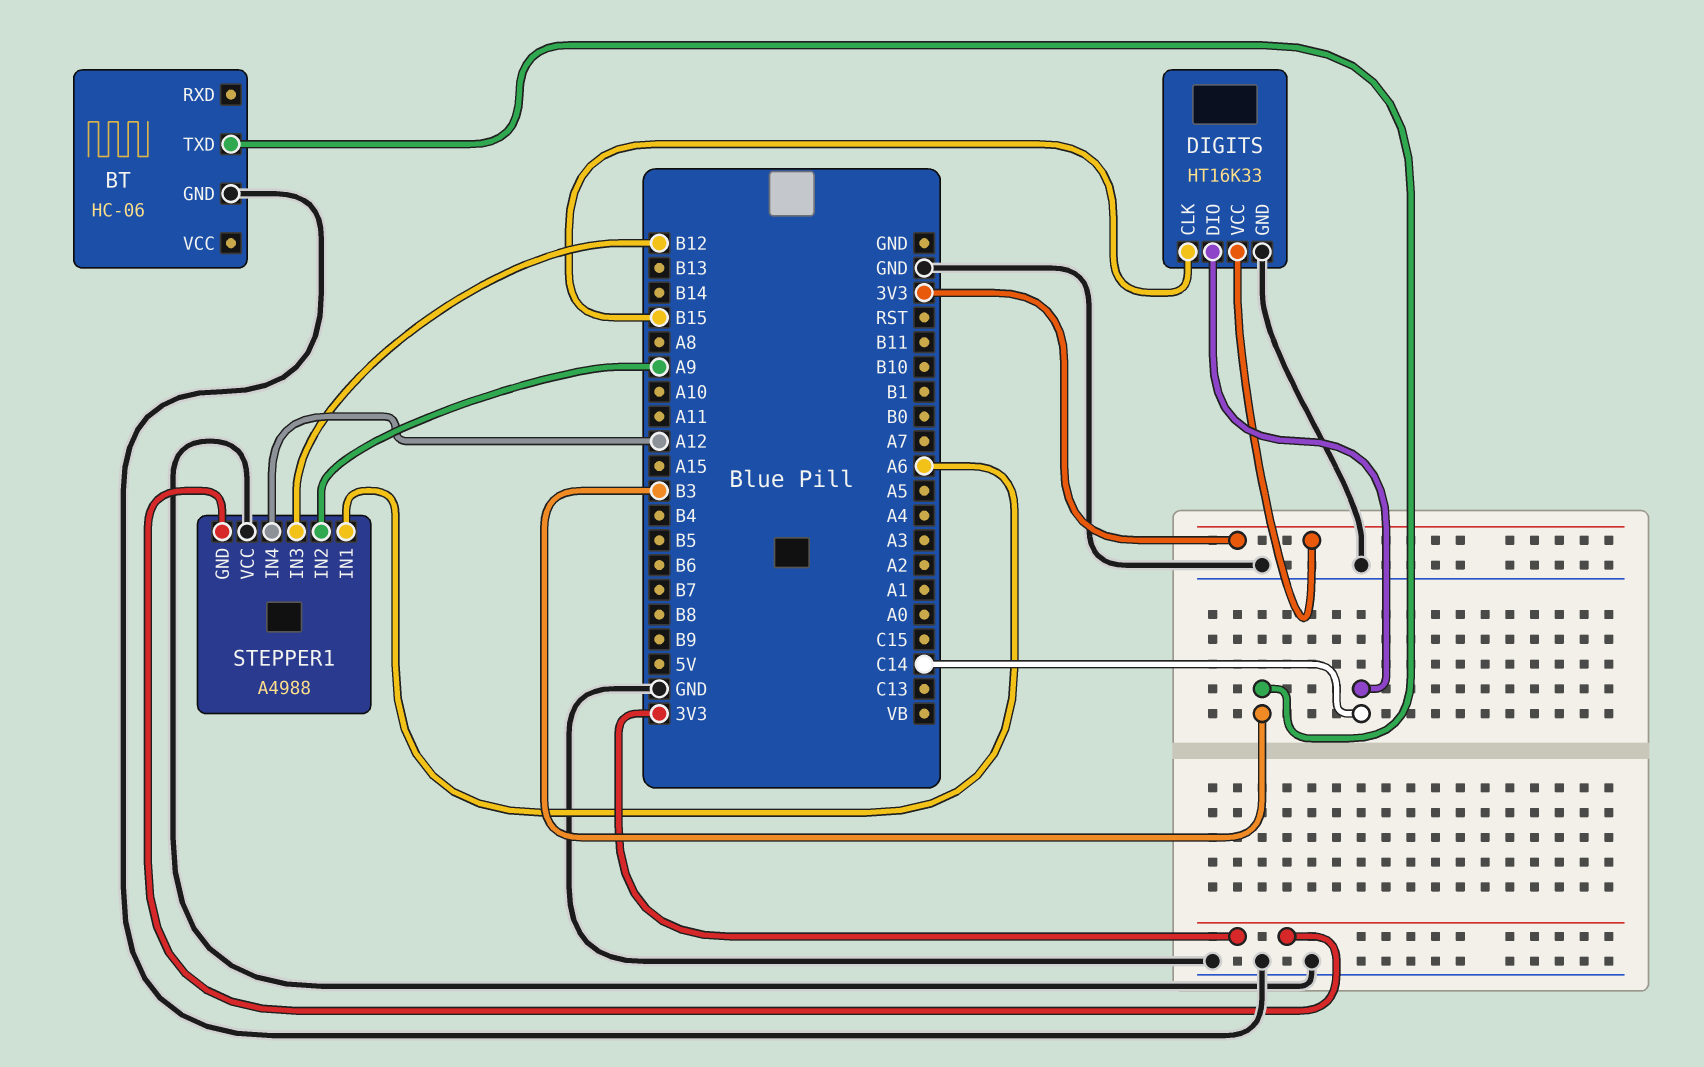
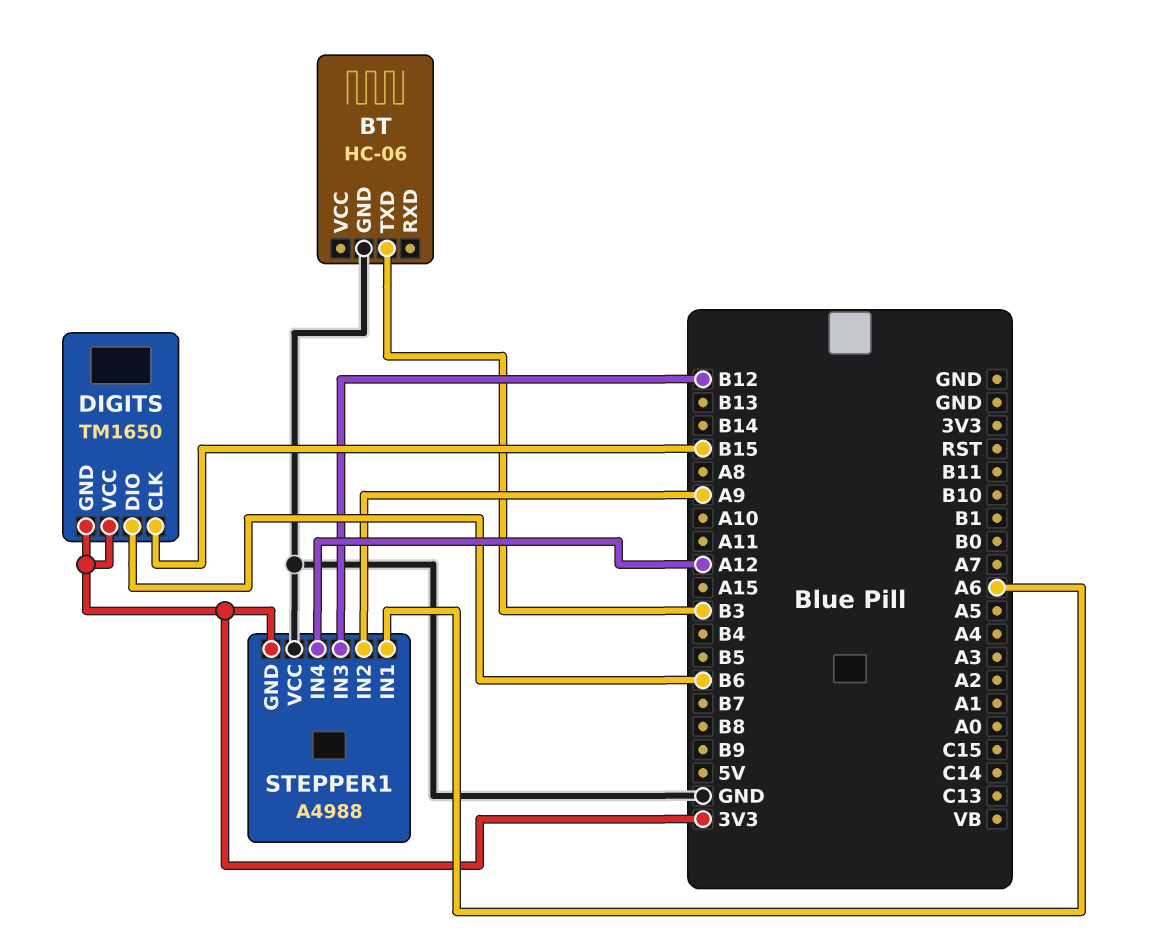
DIGITS: HT16K33 -> TM1650
DIGITS pin DIO: C14 -> B6
DIGITS pin GND: GND -> 3V3

